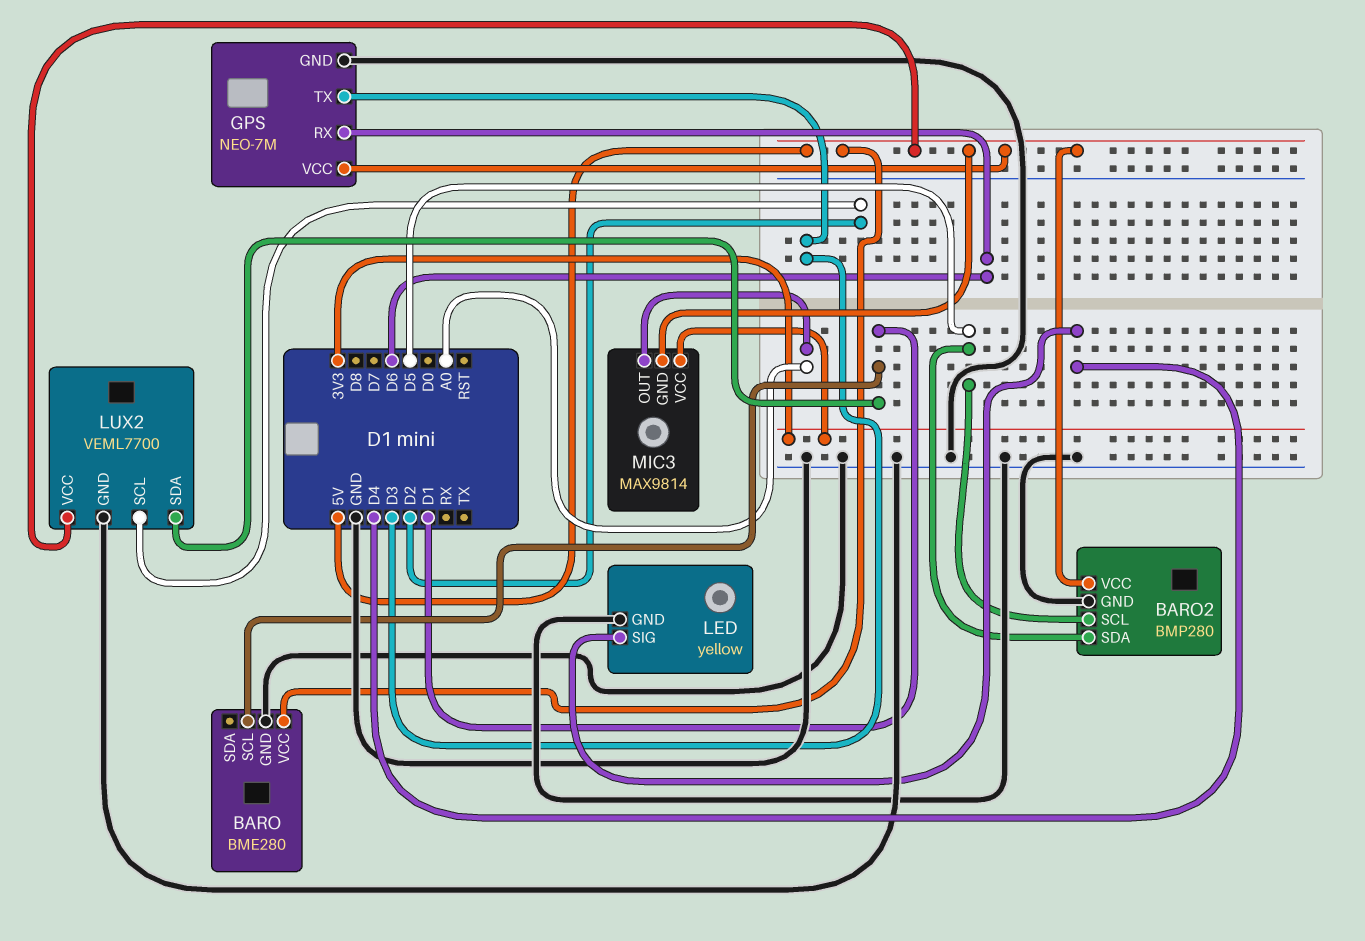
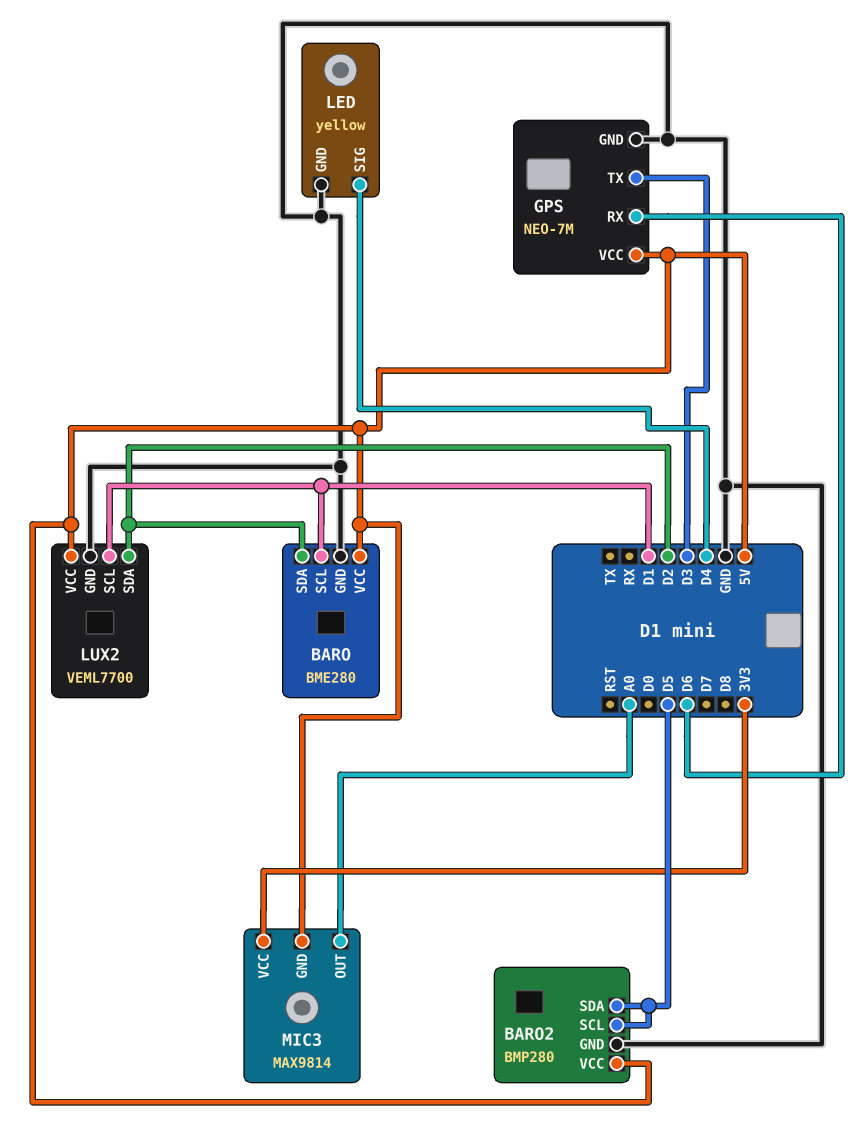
BARO pin SDA: none -> D2
LUX2 pin SCL: D2 -> D1
LUX2 pin SDA: D1 -> D2

